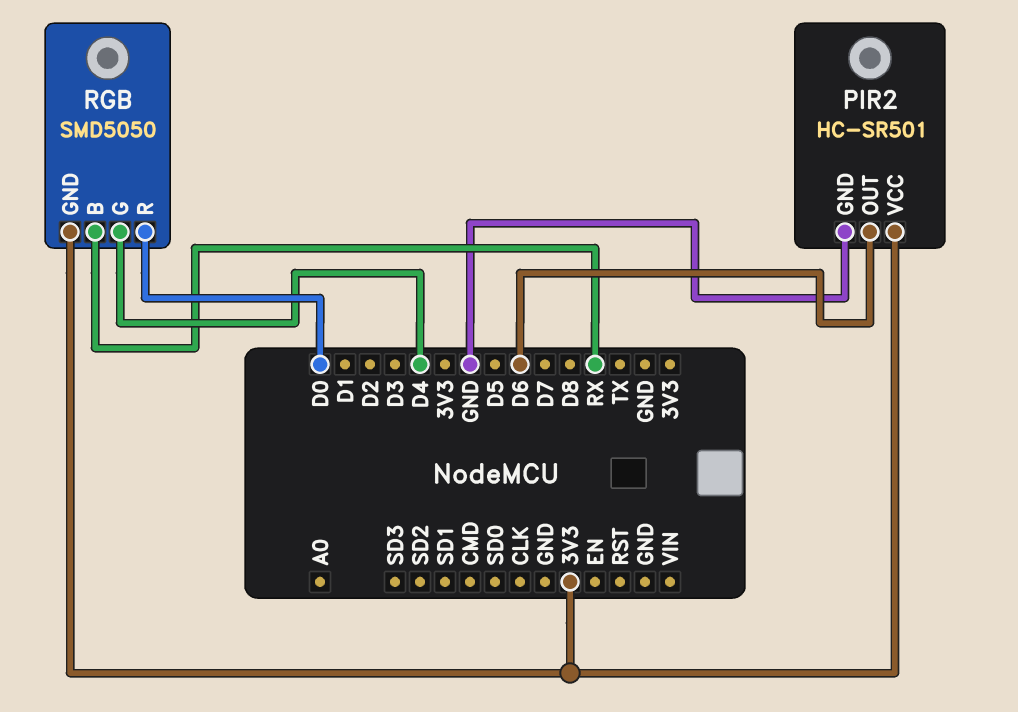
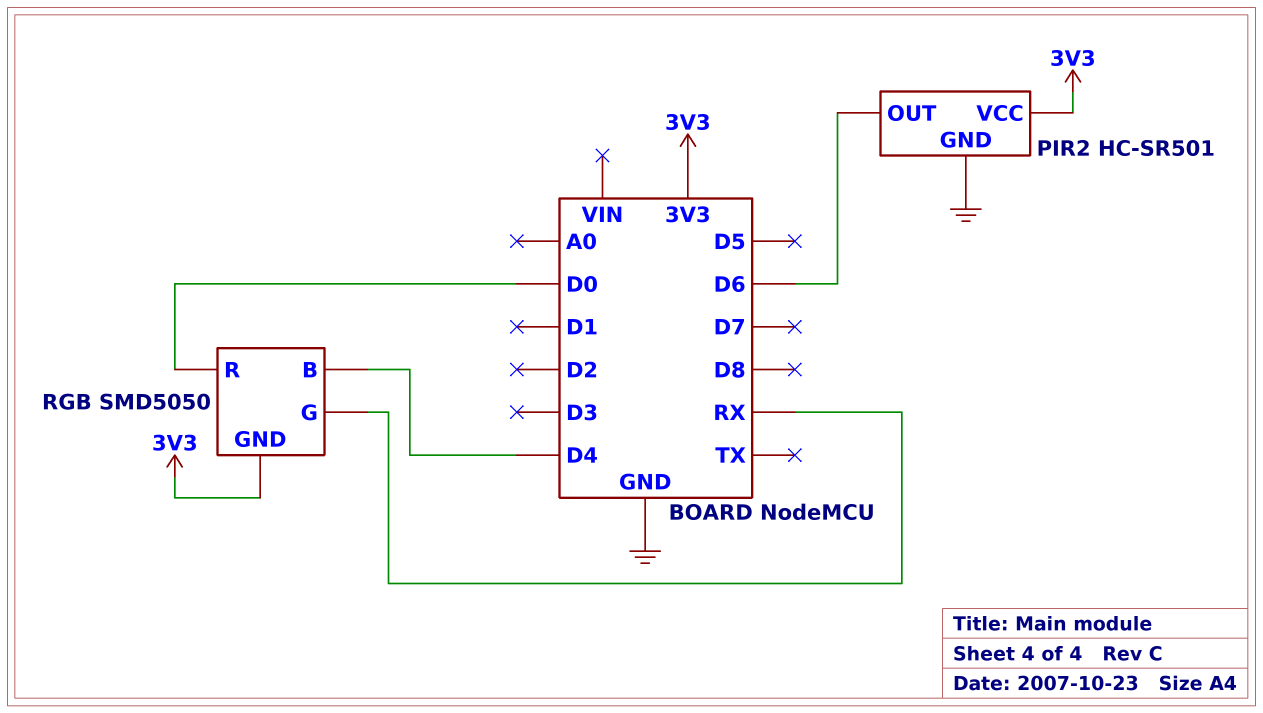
RGB pin B: RX -> D4
RGB pin G: D4 -> RX

